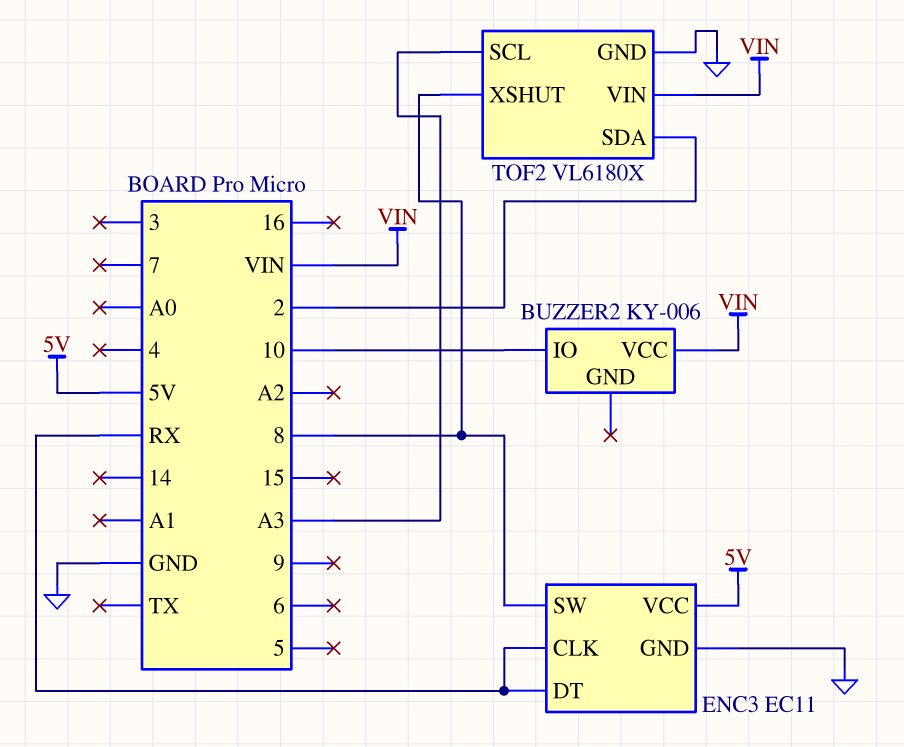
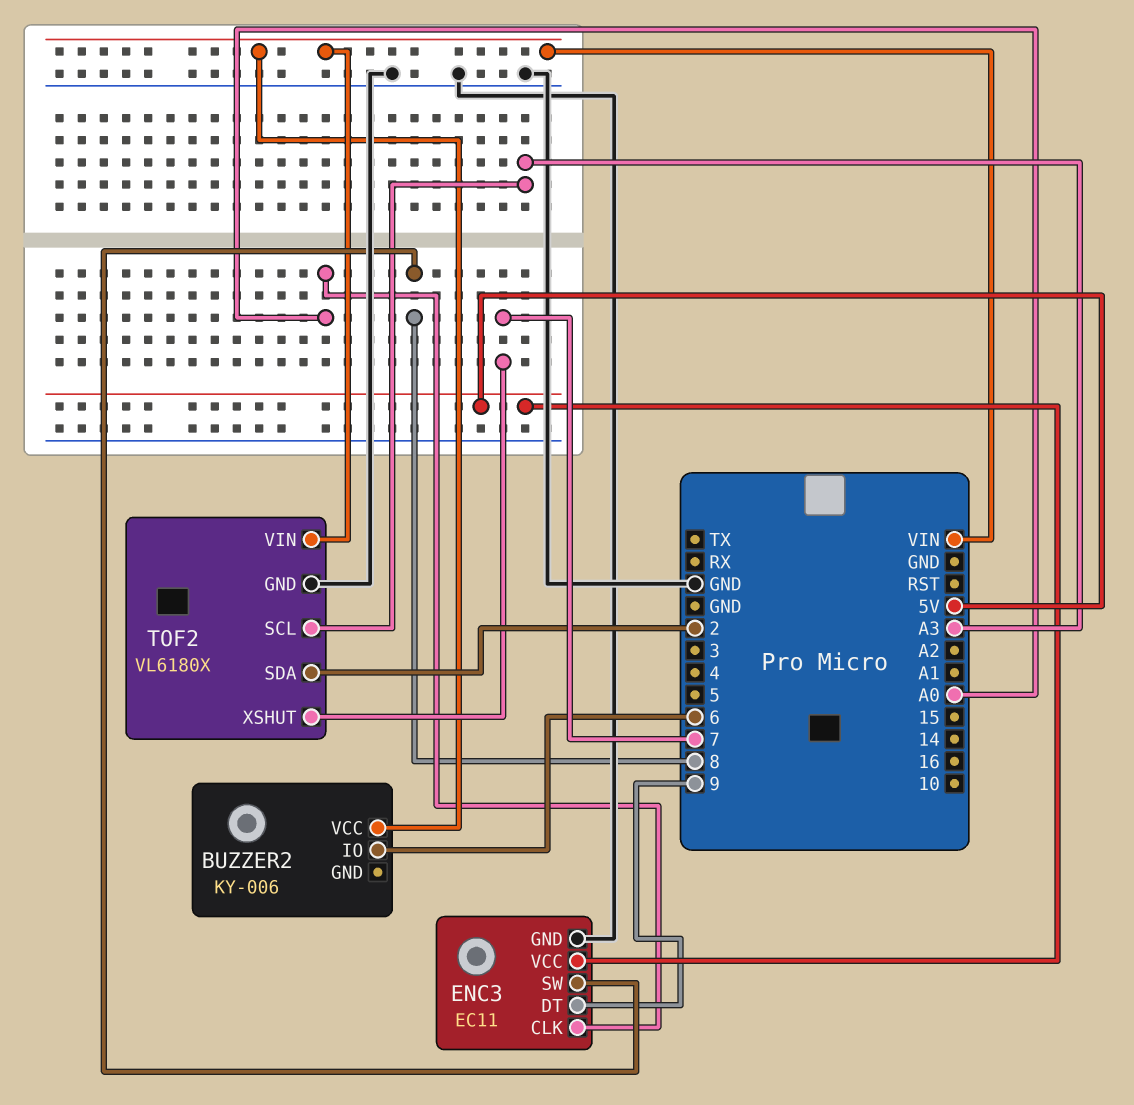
BUZZER2 pin IO: 10 -> 6
ENC3 pin CLK: RX -> A0
ENC3 pin DT: RX -> 9
TOF2 pin XSHUT: 8 -> 7

